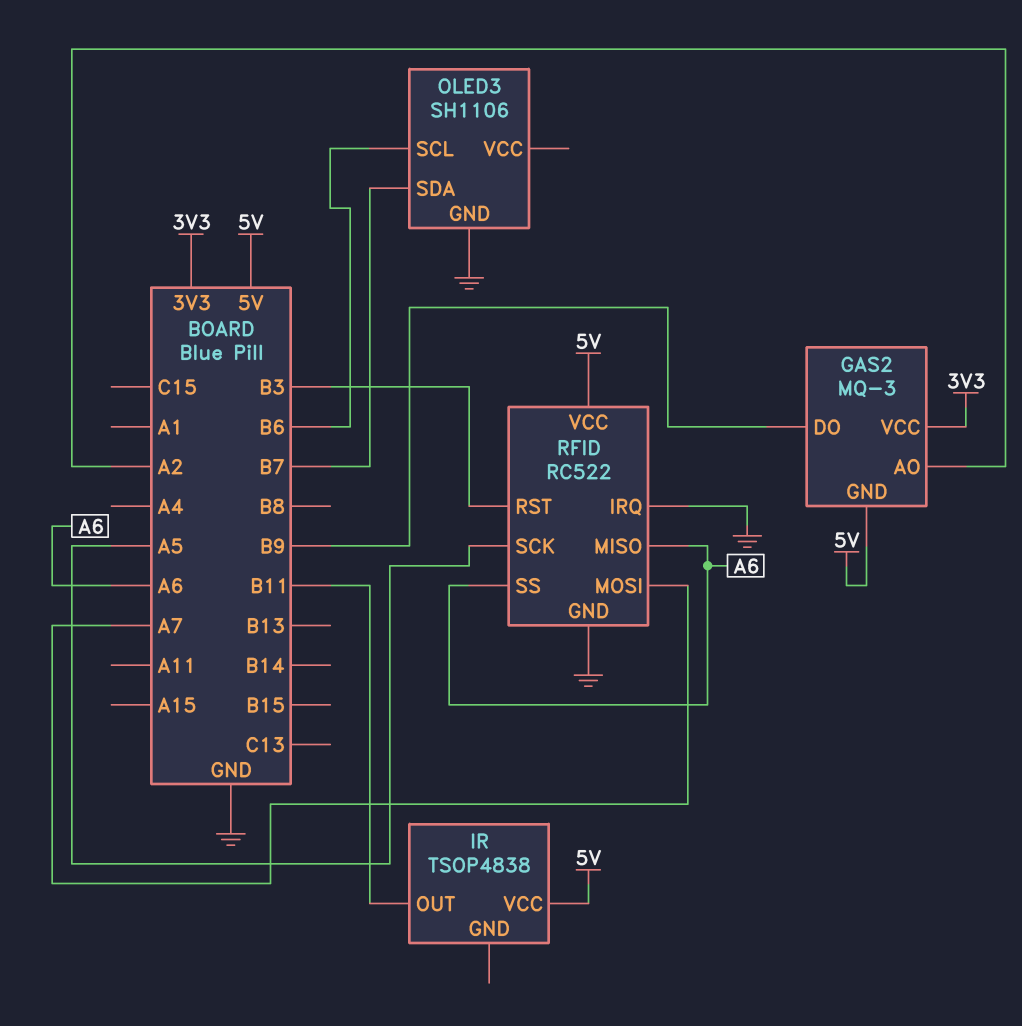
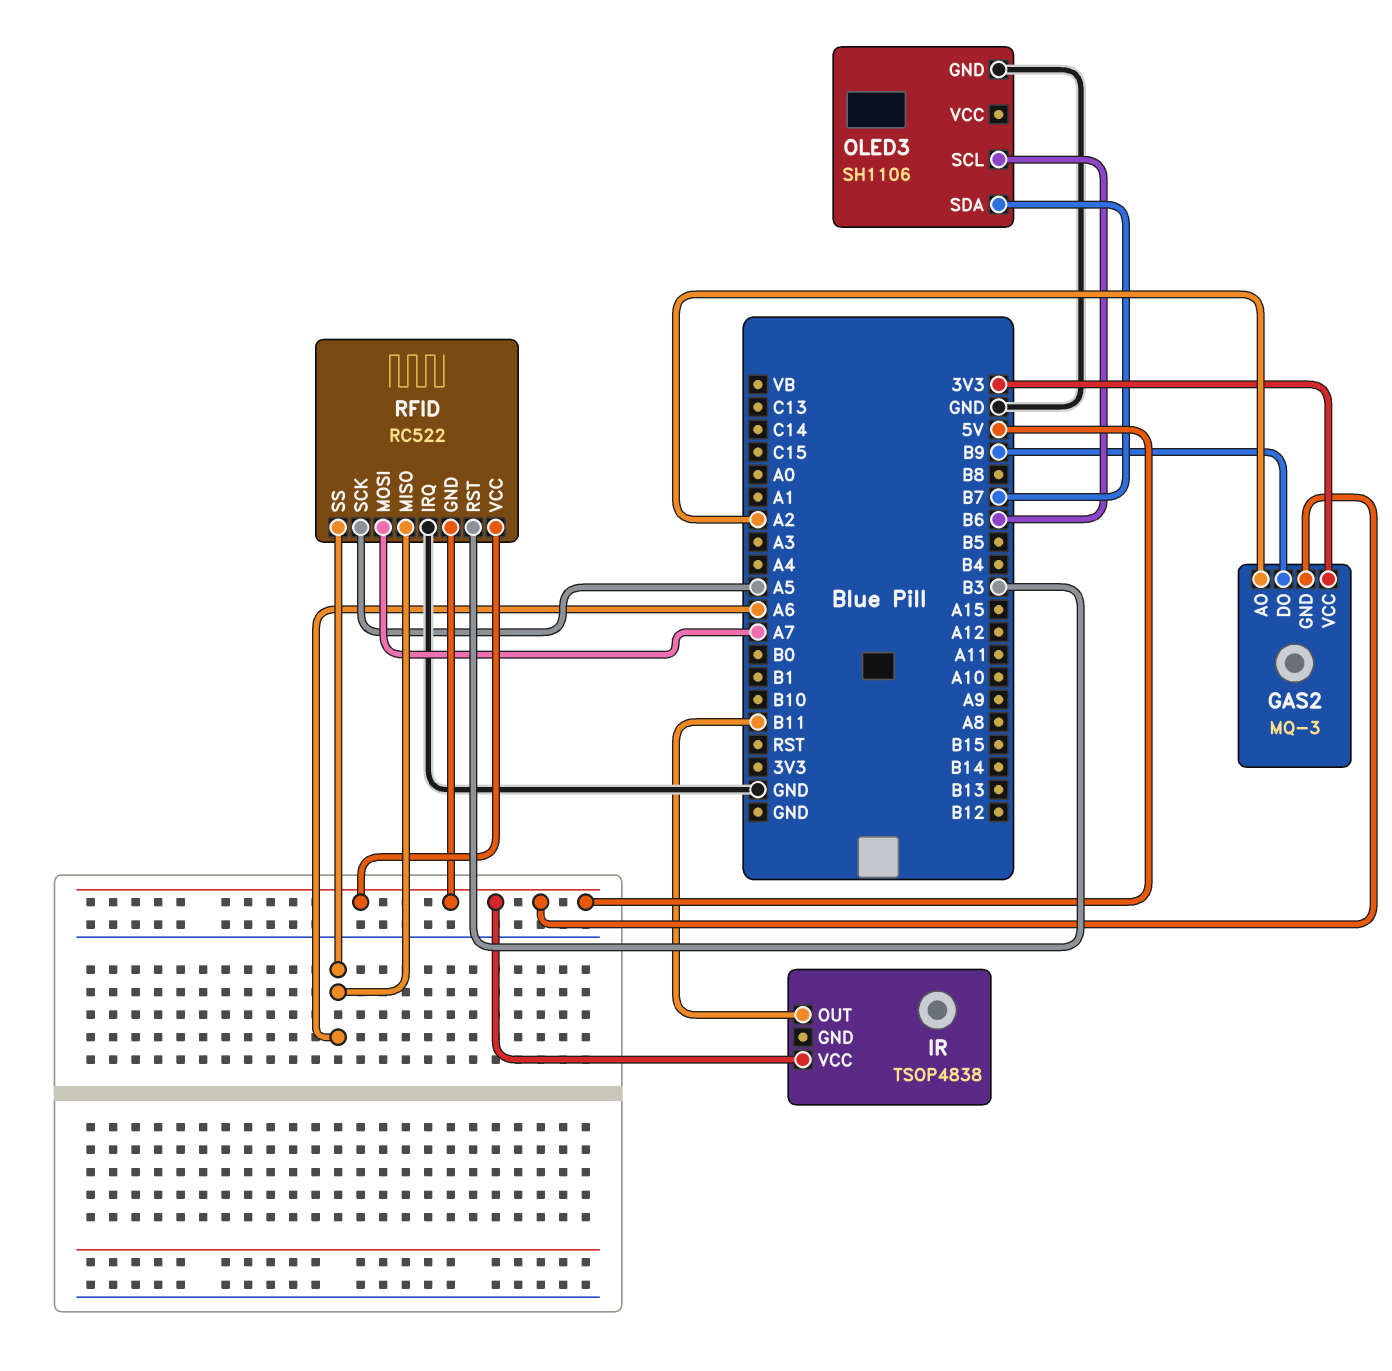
RFID pin GND: GND -> 5V

